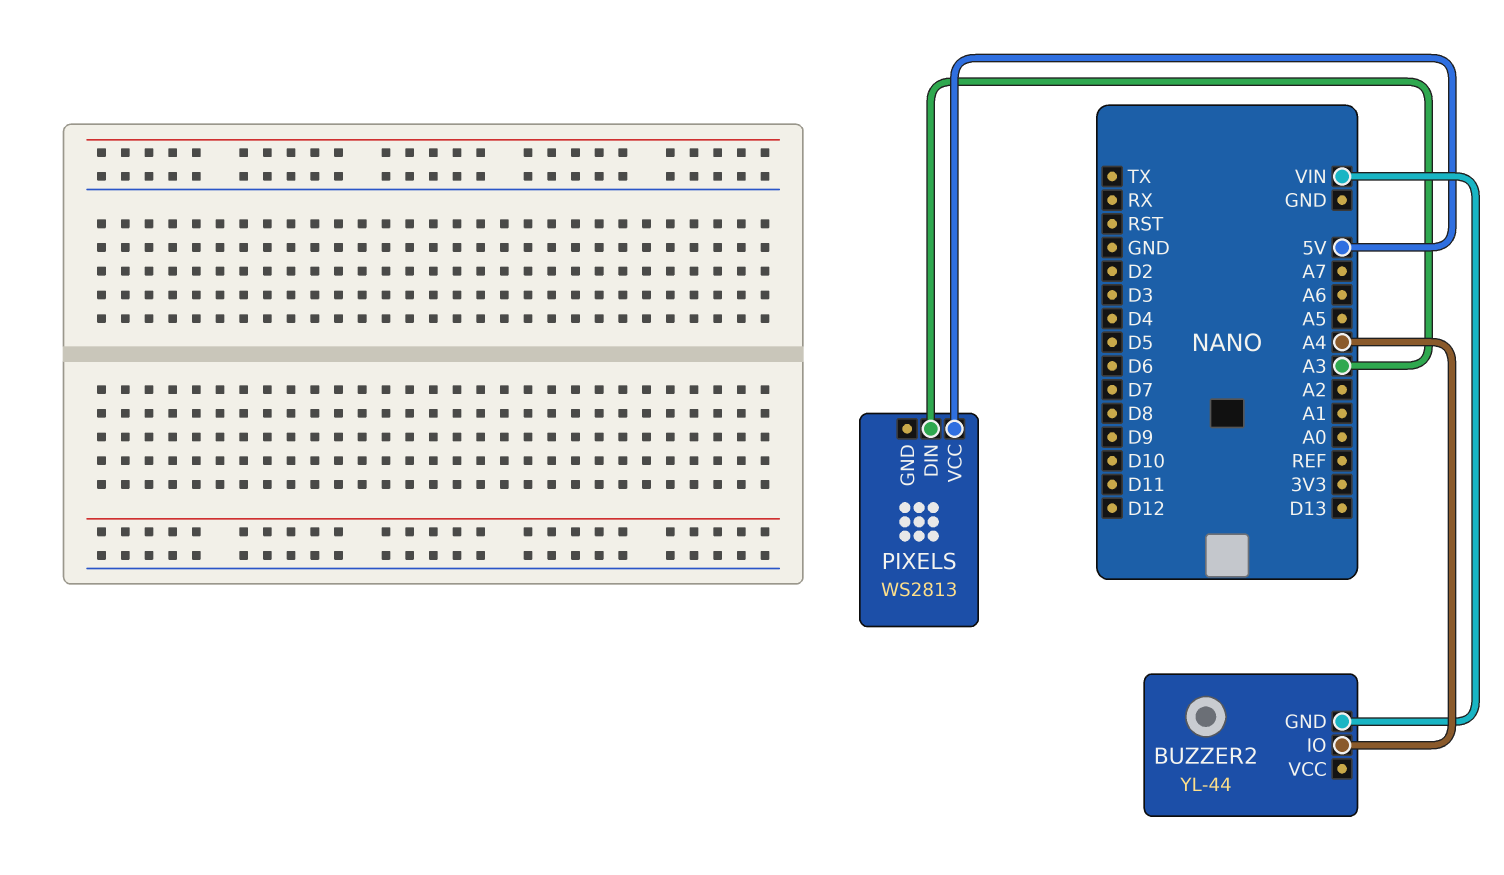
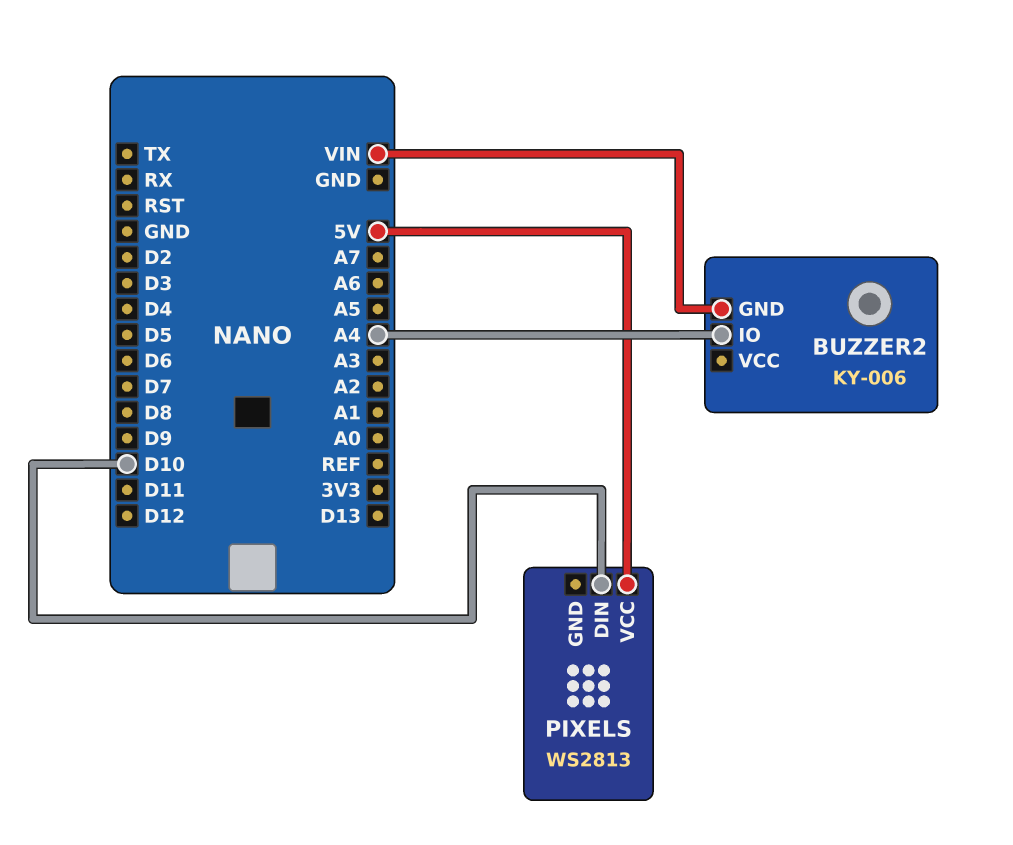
BUZZER2: YL-44 -> KY-006
PIXELS pin DIN: A3 -> D10

